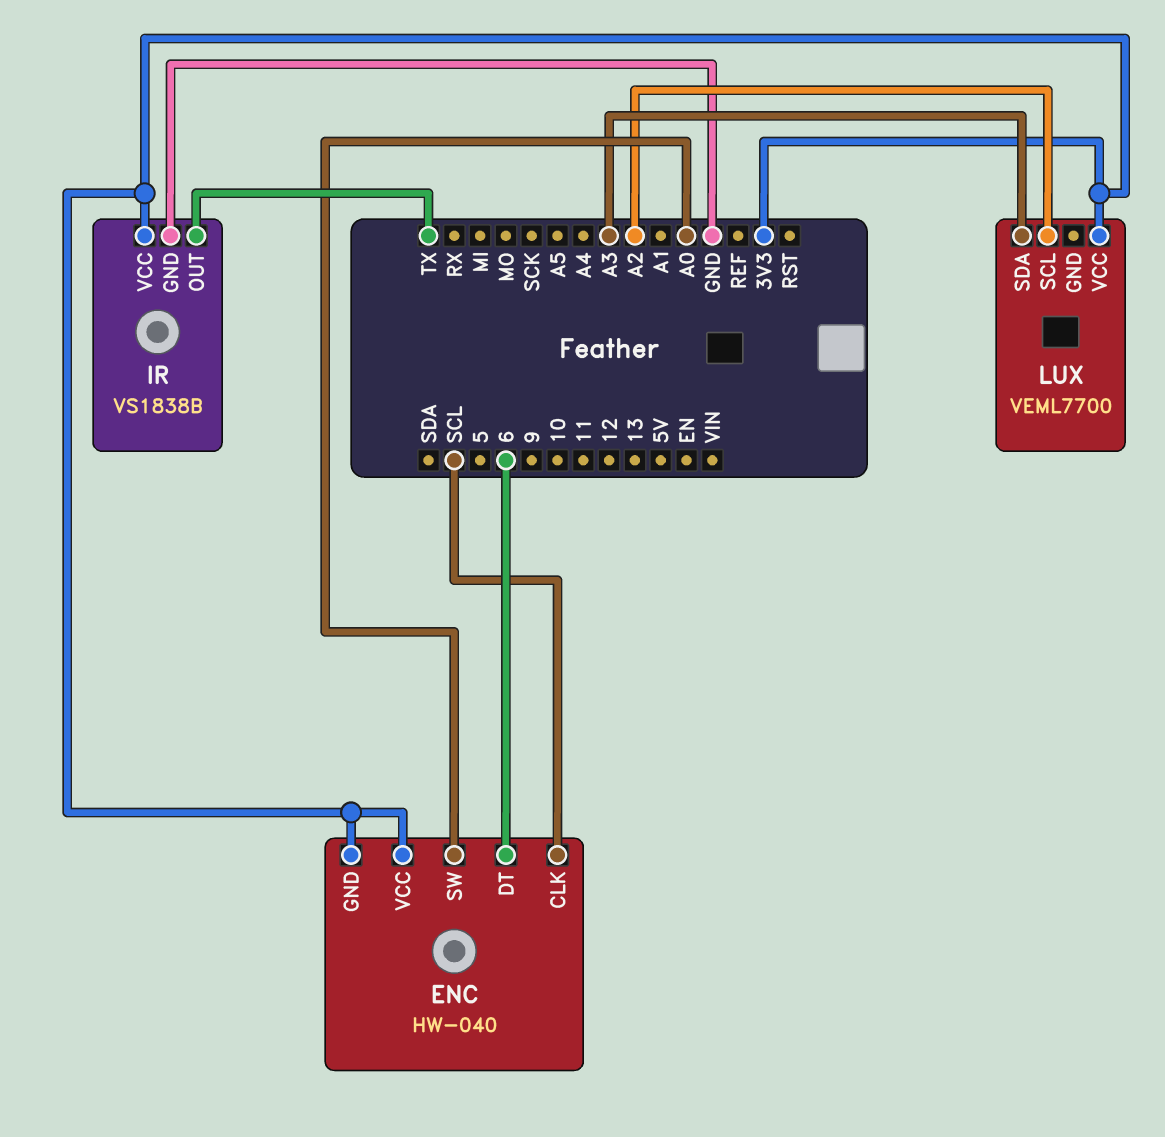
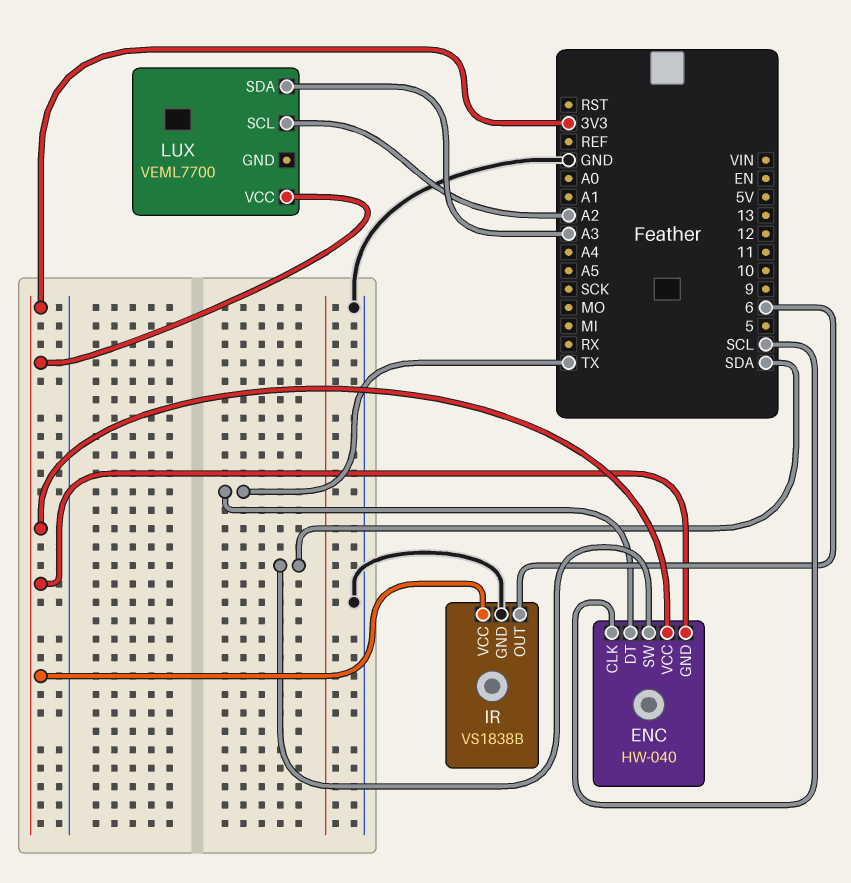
ENC pin DT: 6 -> TX
ENC pin SW: A0 -> SDA
IR pin OUT: TX -> 6

